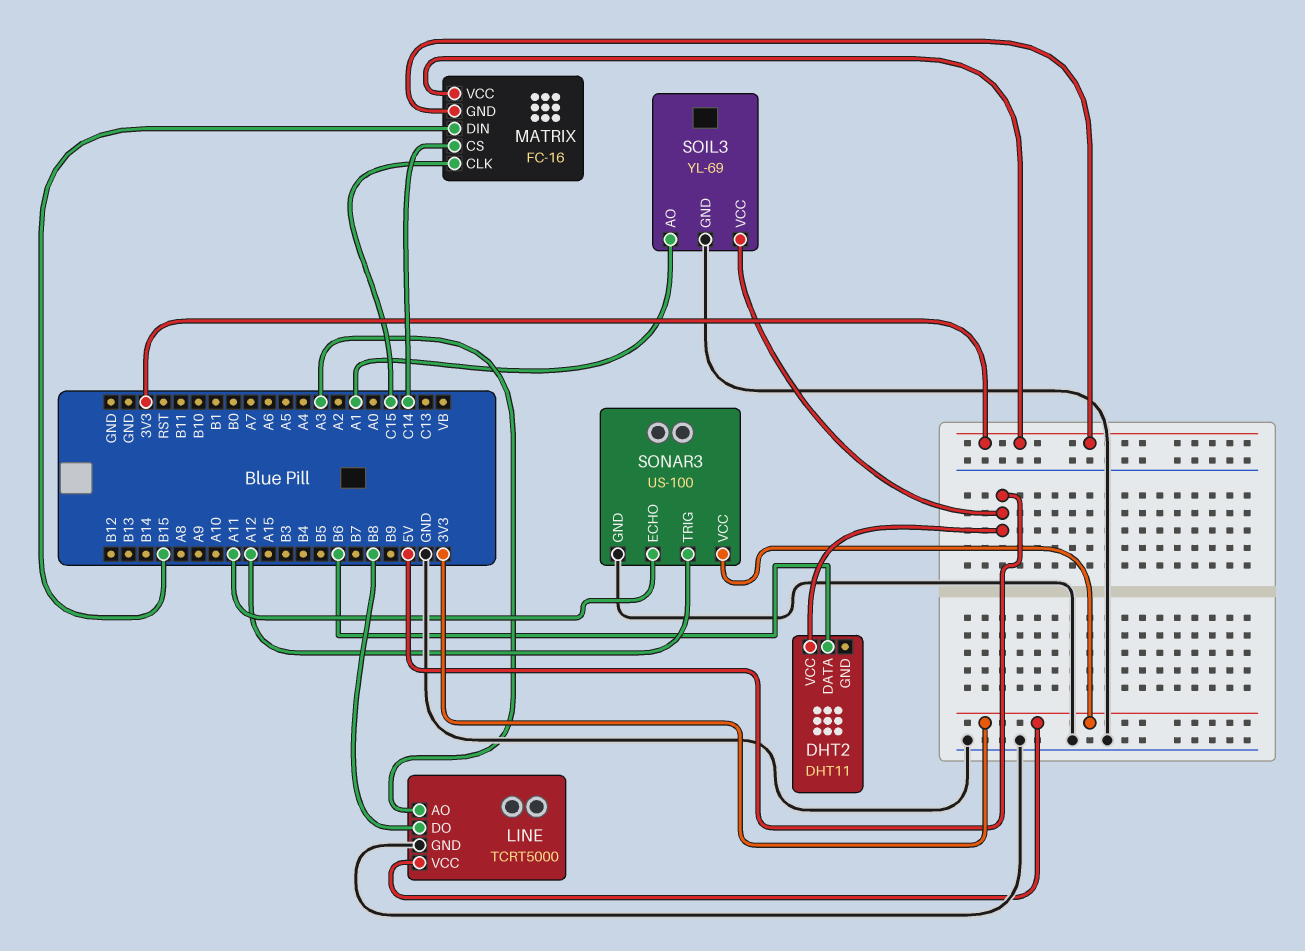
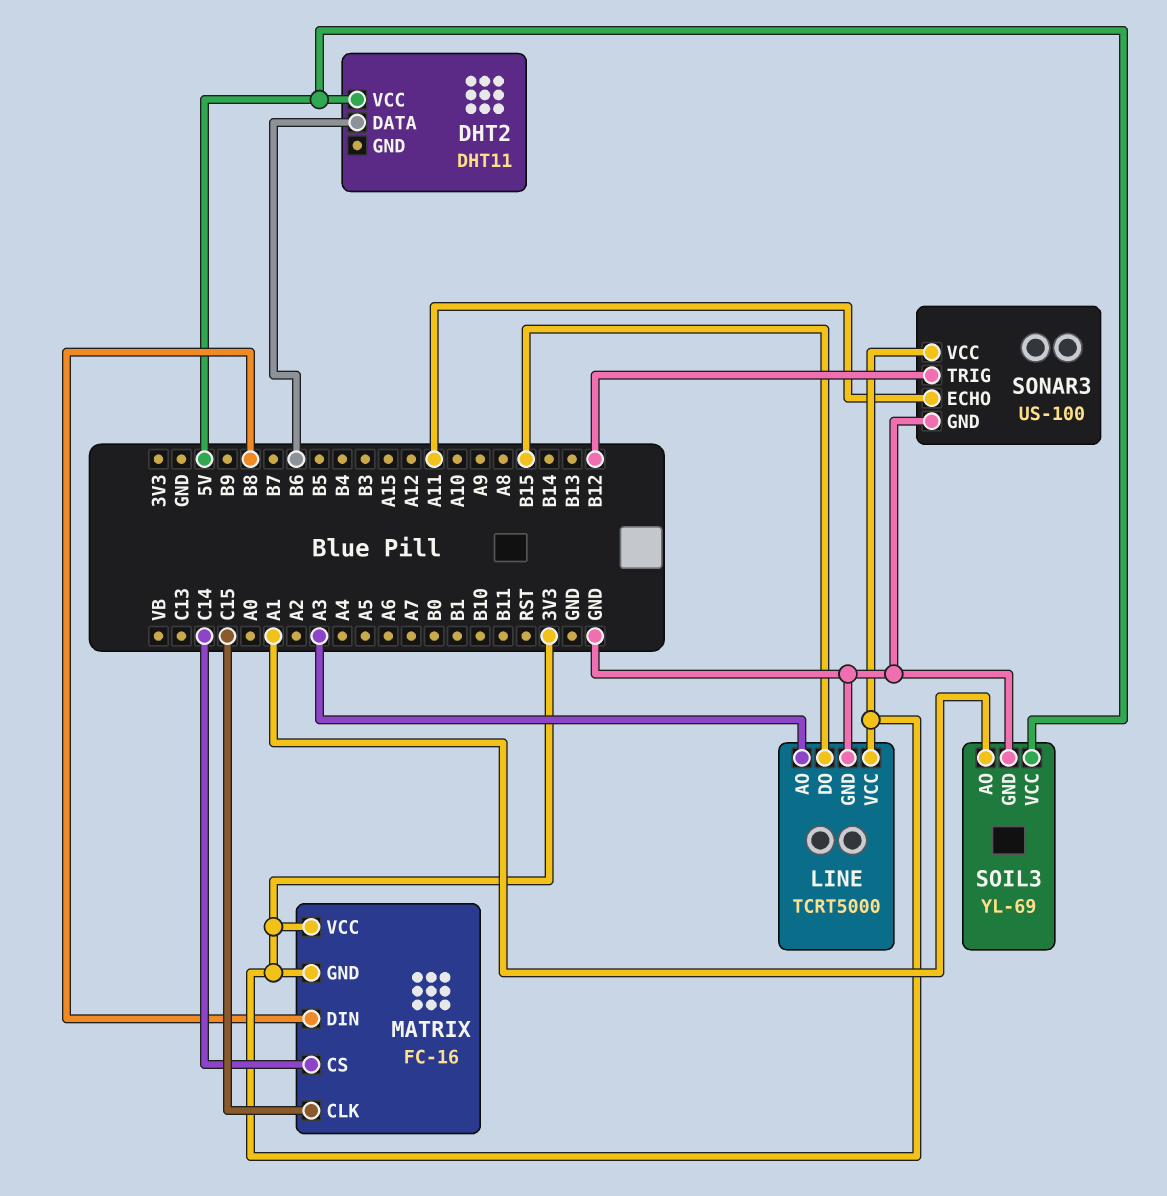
LINE pin DO: B8 -> B15
MATRIX pin DIN: B15 -> B8
SONAR3 pin TRIG: A12 -> B12

